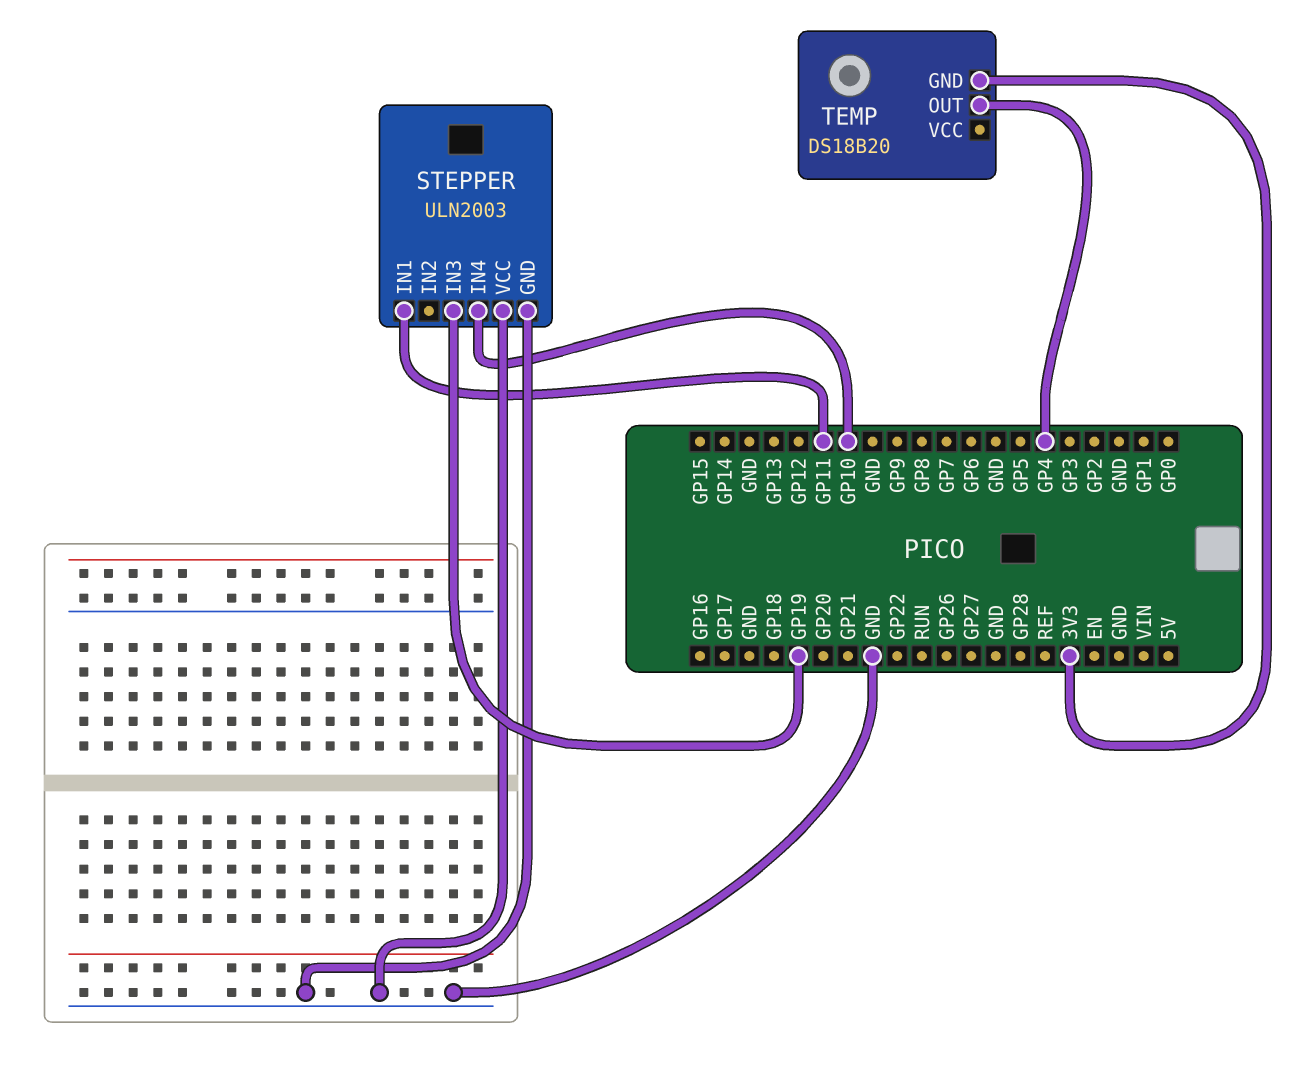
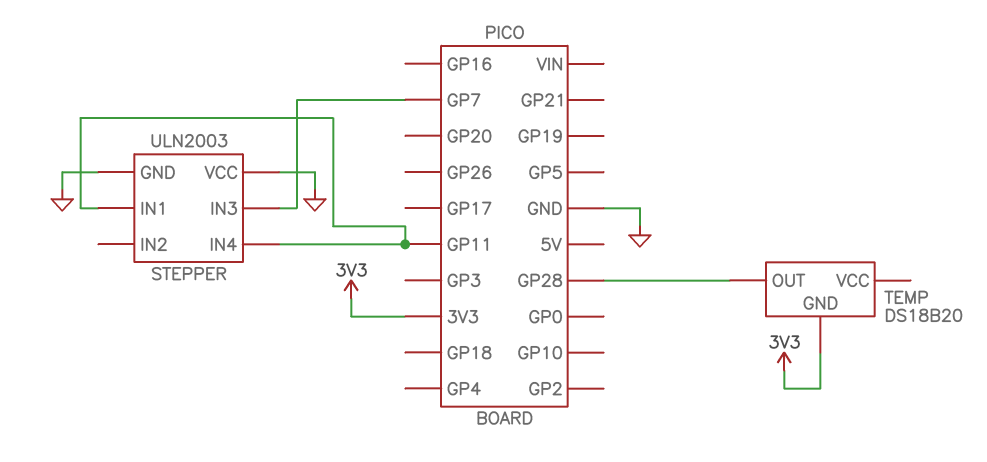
STEPPER pin IN3: GP19 -> GP7
STEPPER pin IN4: GP10 -> GP11
TEMP pin OUT: GP4 -> GP28

